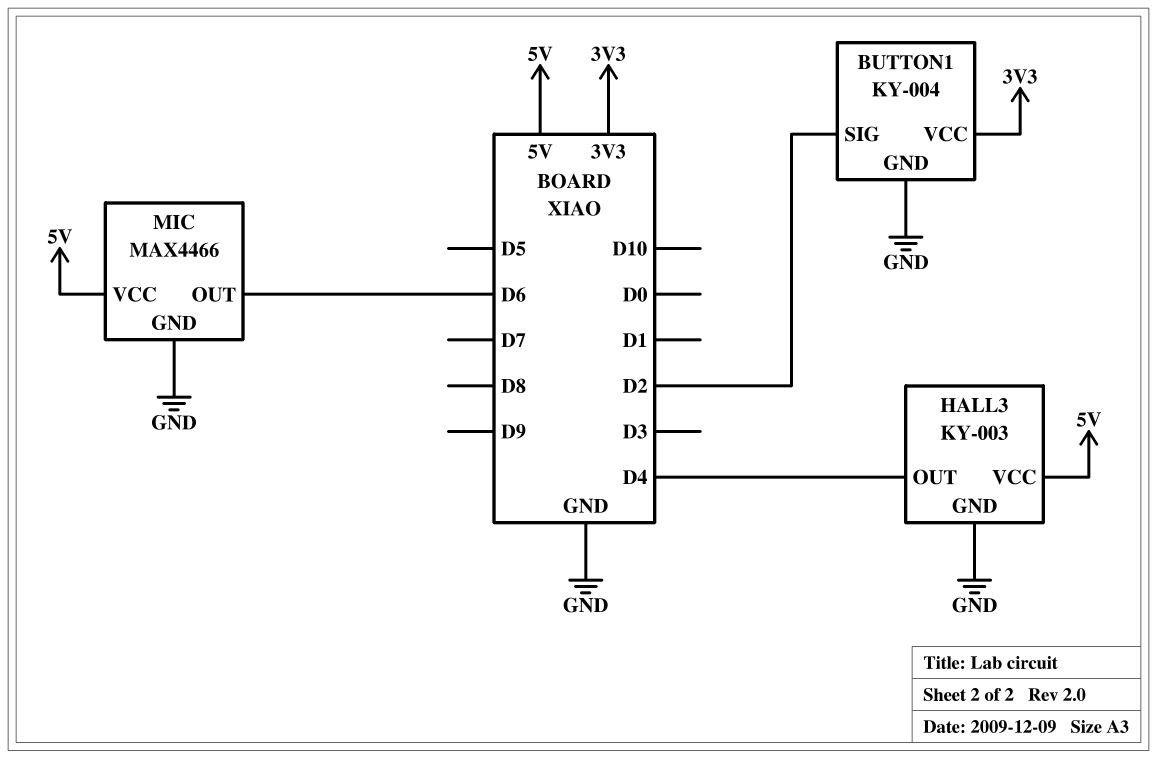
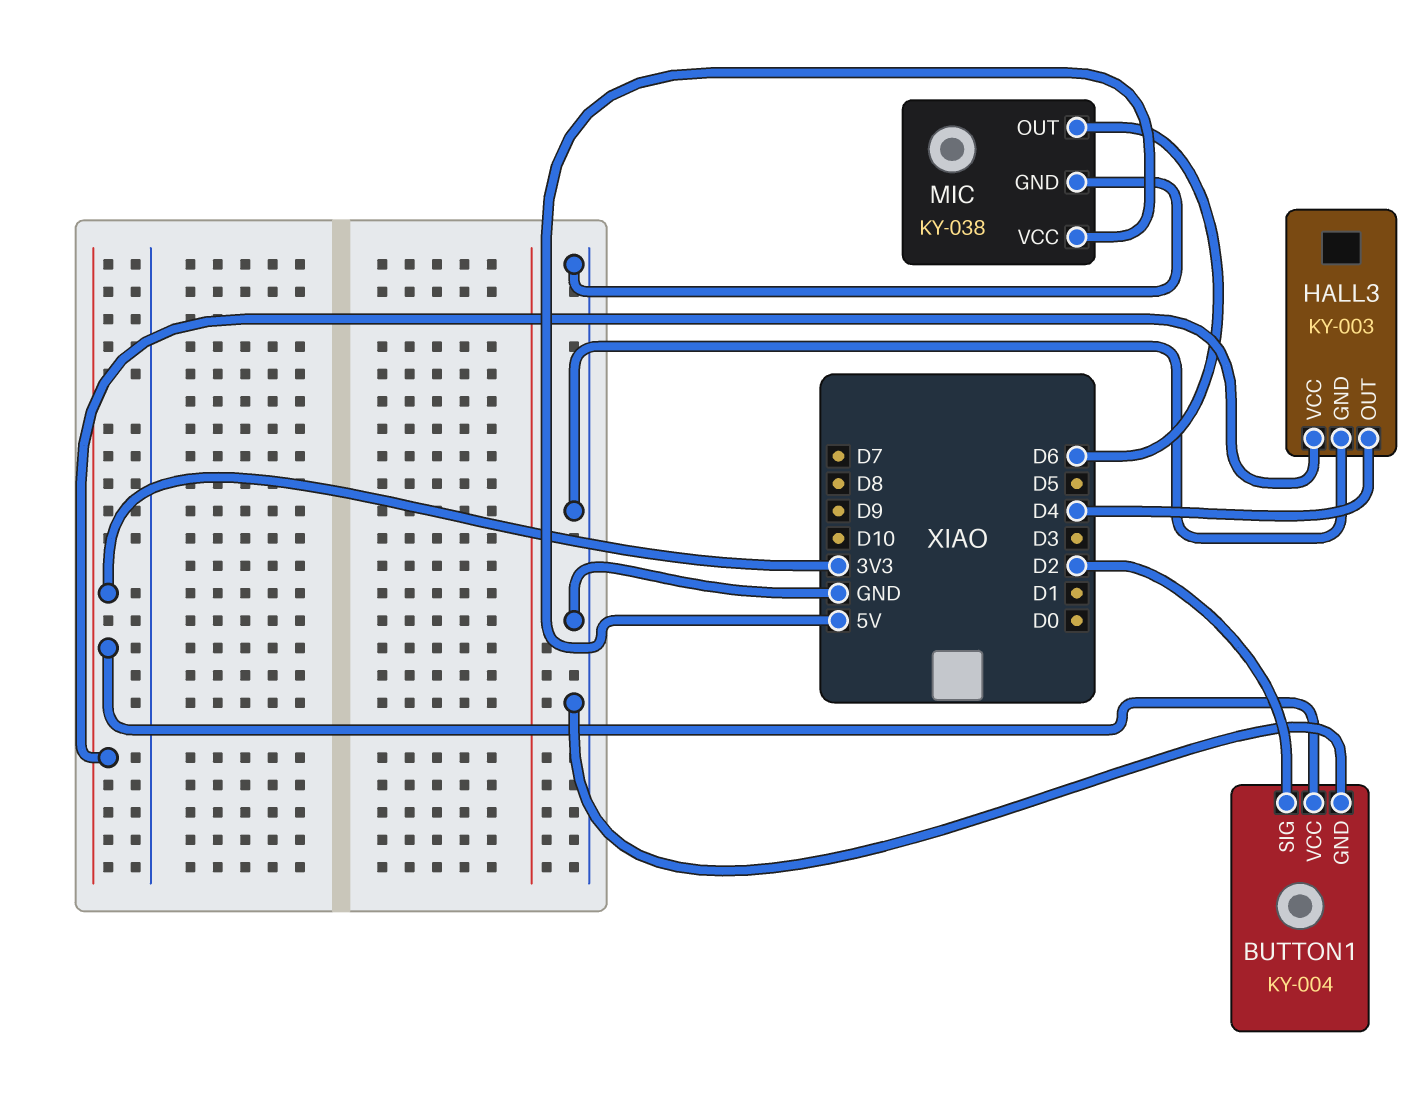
HALL3 pin VCC: 5V -> 3V3
MIC: MAX4466 -> KY-038

